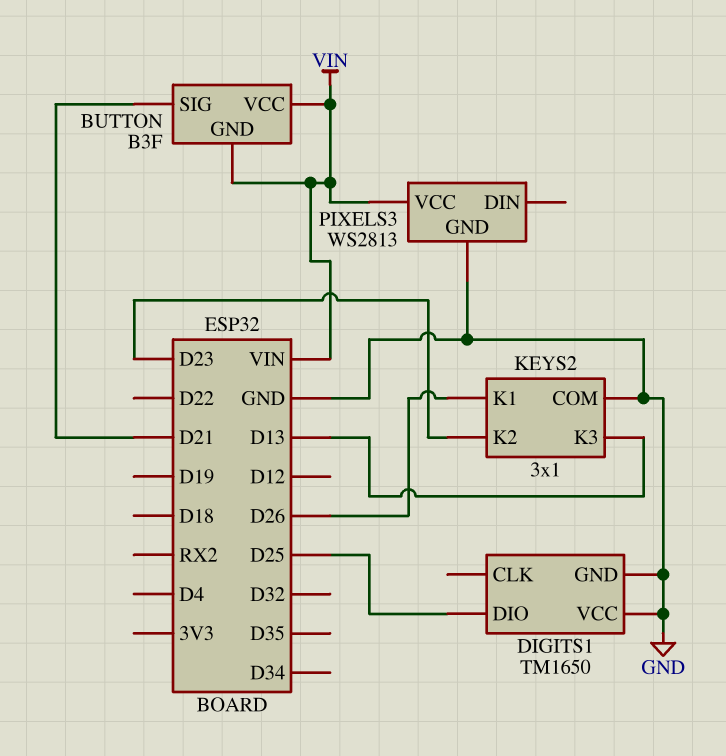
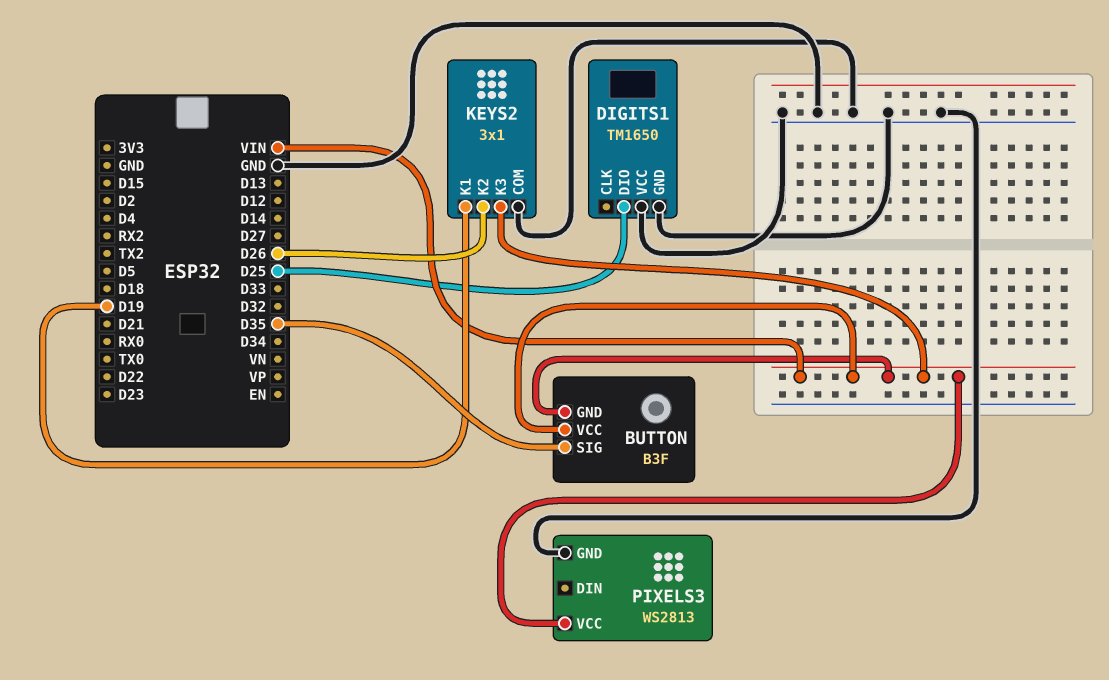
BUTTON pin SIG: D21 -> D35
KEYS2 pin K1: D26 -> D19
KEYS2 pin K2: D23 -> D26
KEYS2 pin K3: D13 -> VIN

